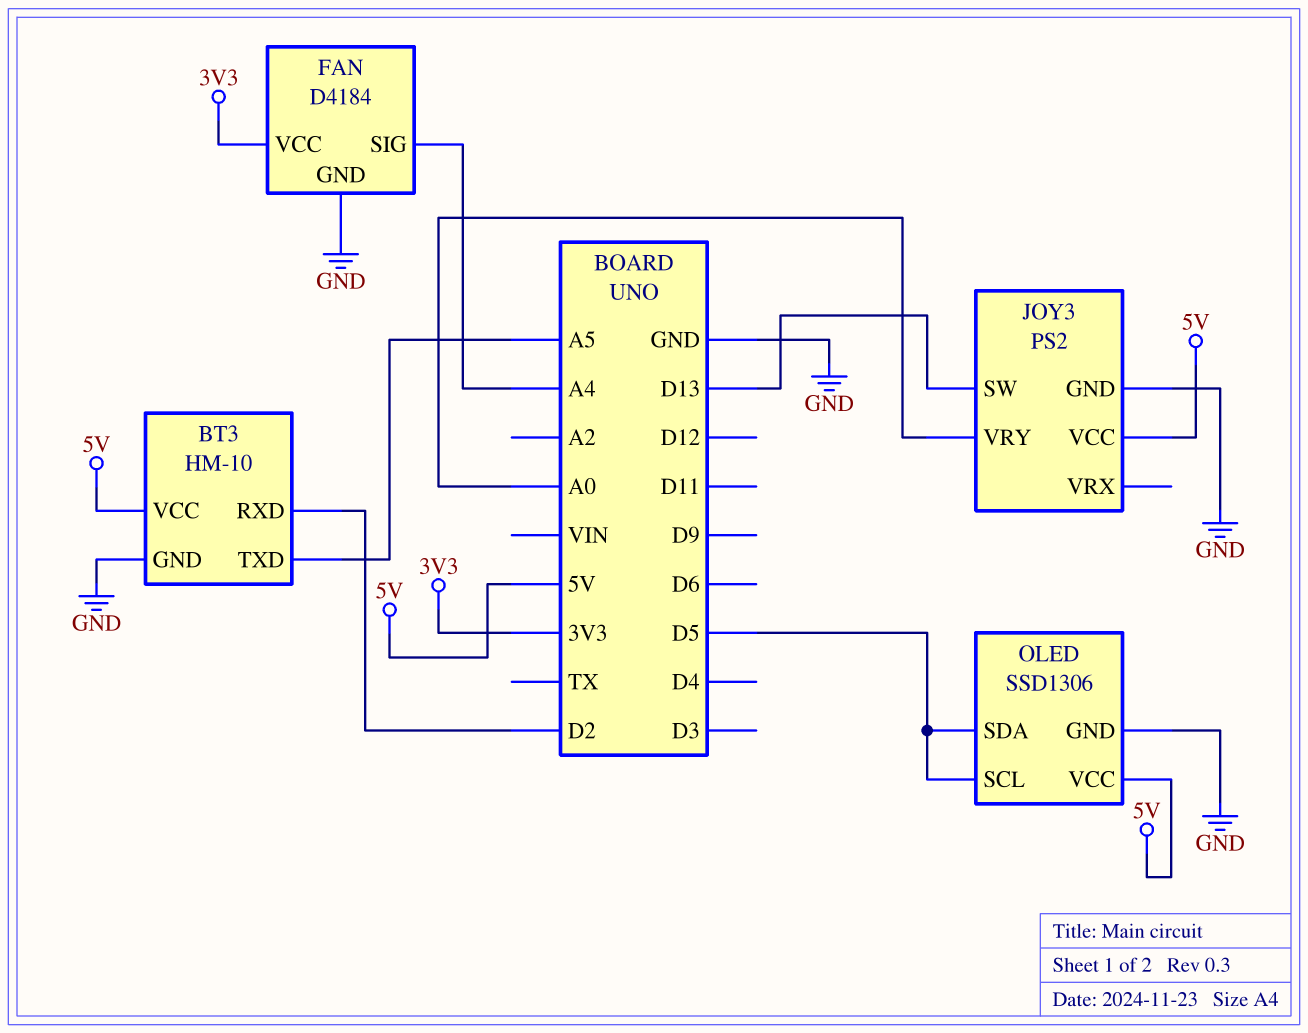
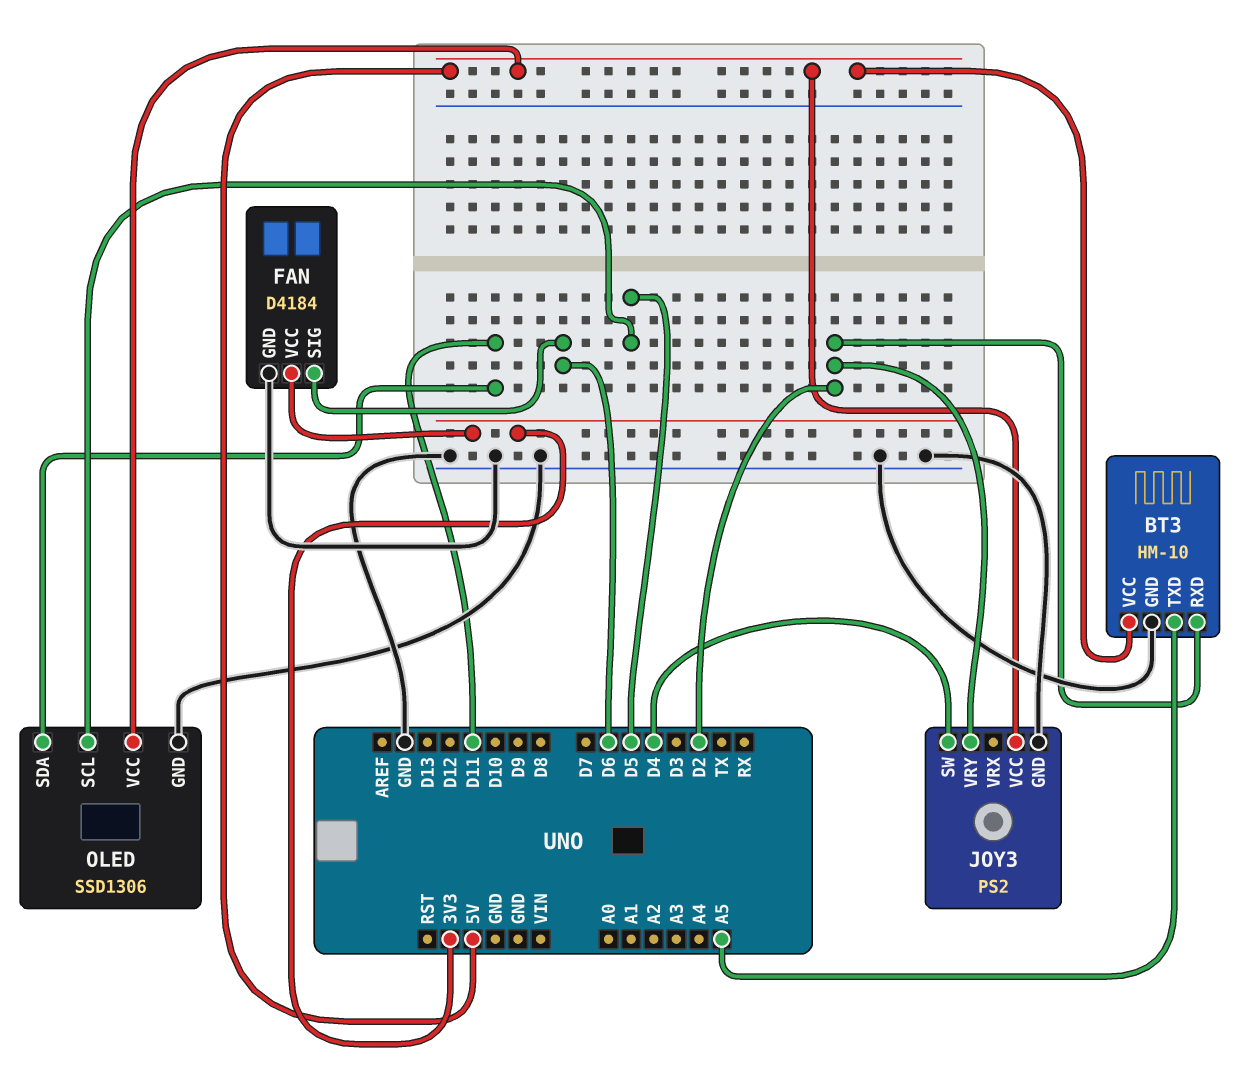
FAN pin SIG: A4 -> D6
JOY3 pin SW: D13 -> D4
JOY3 pin VRY: A0 -> D2
OLED pin SDA: D5 -> D11

